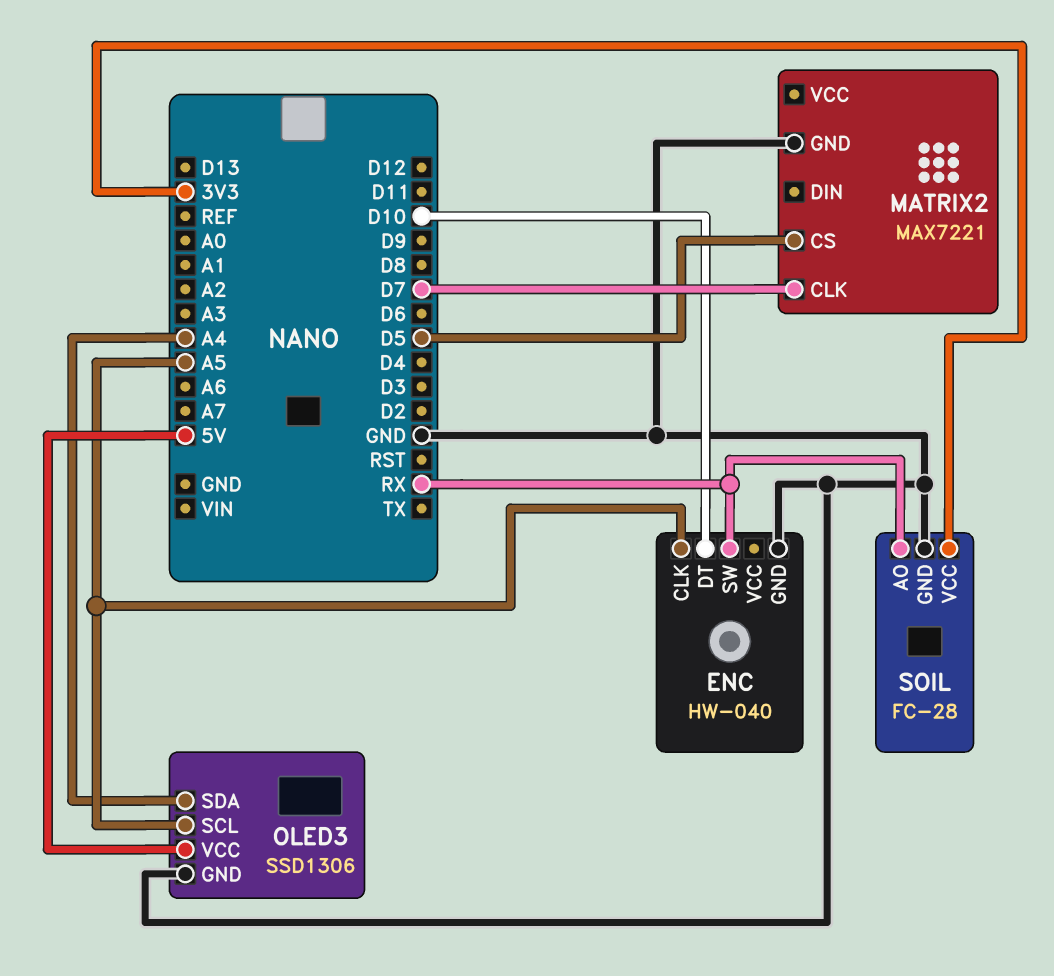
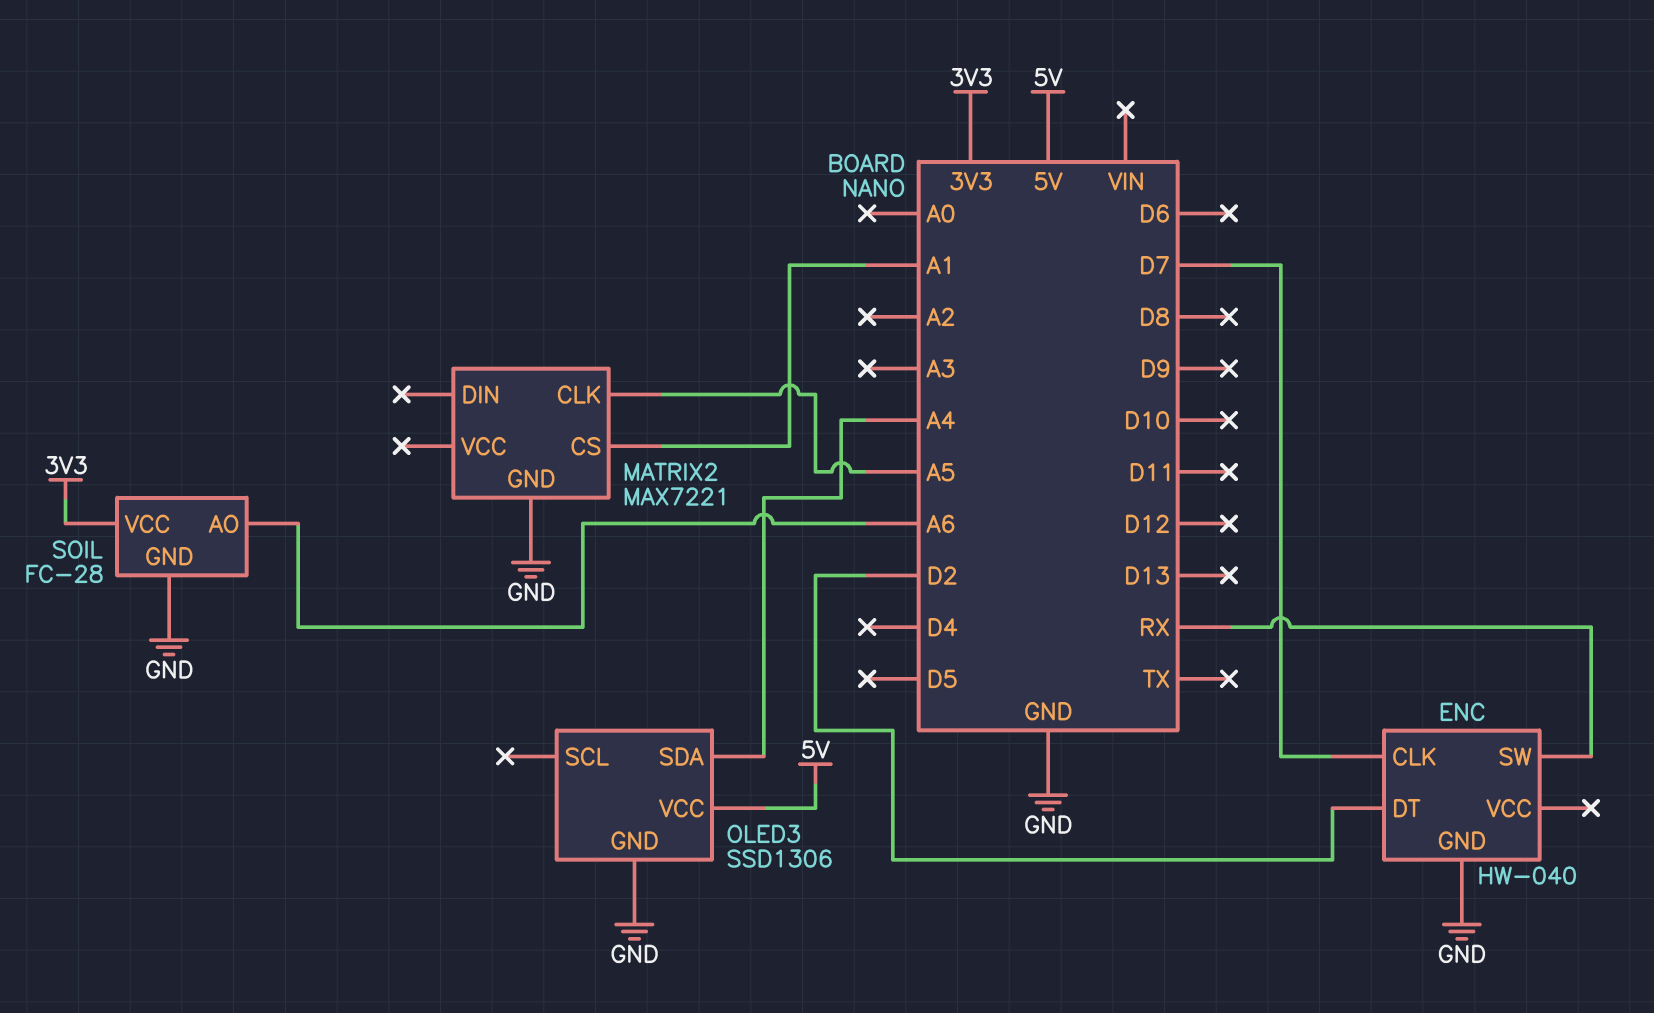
ENC pin CLK: A5 -> D7
ENC pin DT: D10 -> D2
MATRIX2 pin CLK: D7 -> A5
MATRIX2 pin CS: D5 -> A1
OLED3 pin SCL: A5 -> none
SOIL pin AO: RX -> A6

